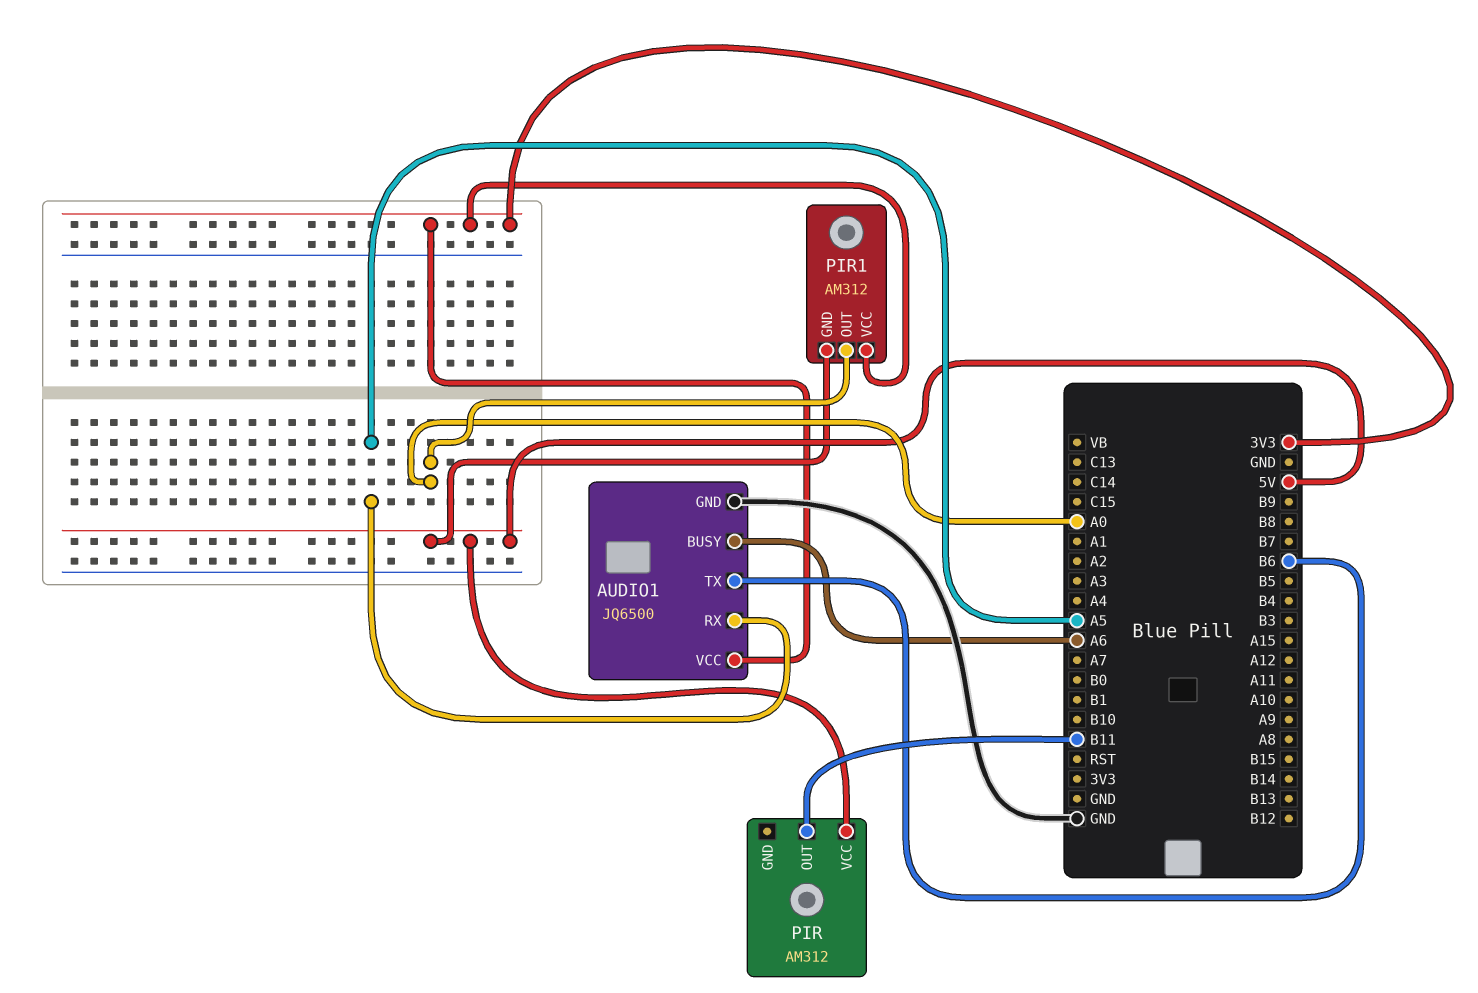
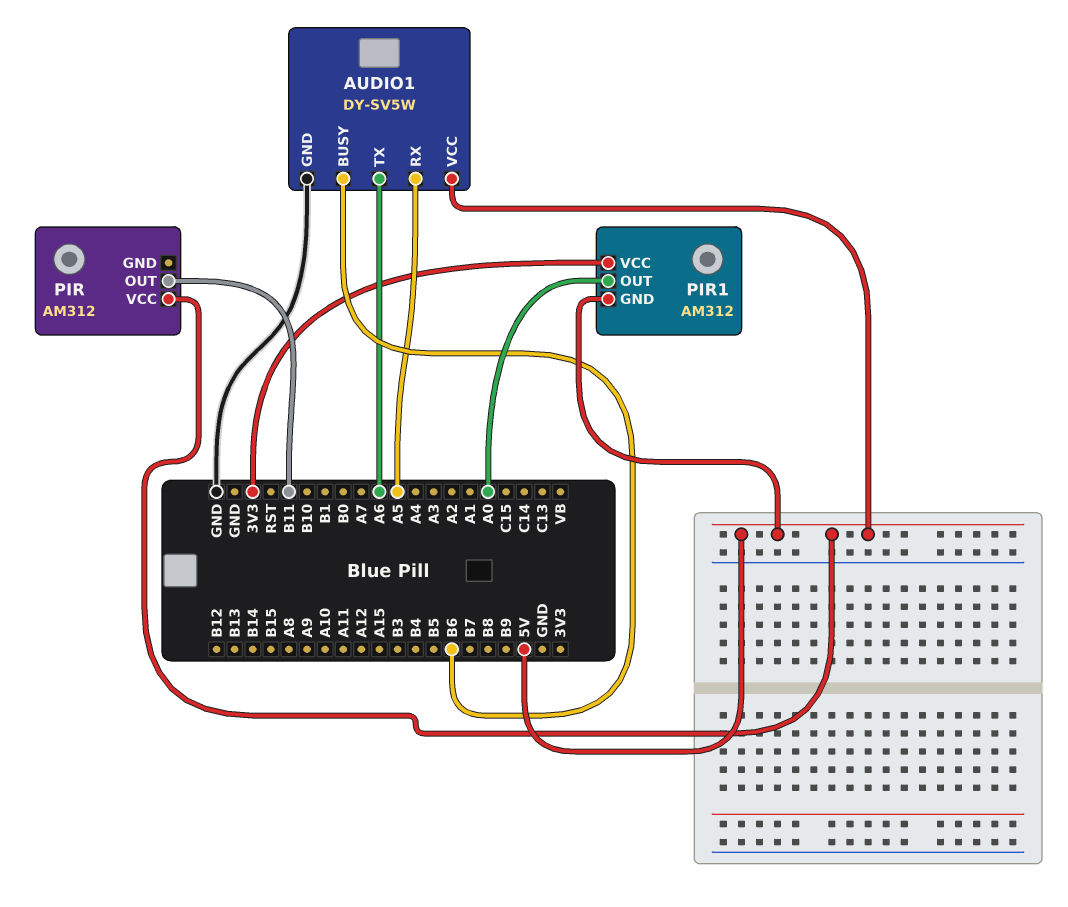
AUDIO1: JQ6500 -> DY-SV5W
AUDIO1 pin BUSY: A6 -> B6
AUDIO1 pin TX: B6 -> A6
AUDIO1 pin VCC: 3V3 -> 5V

